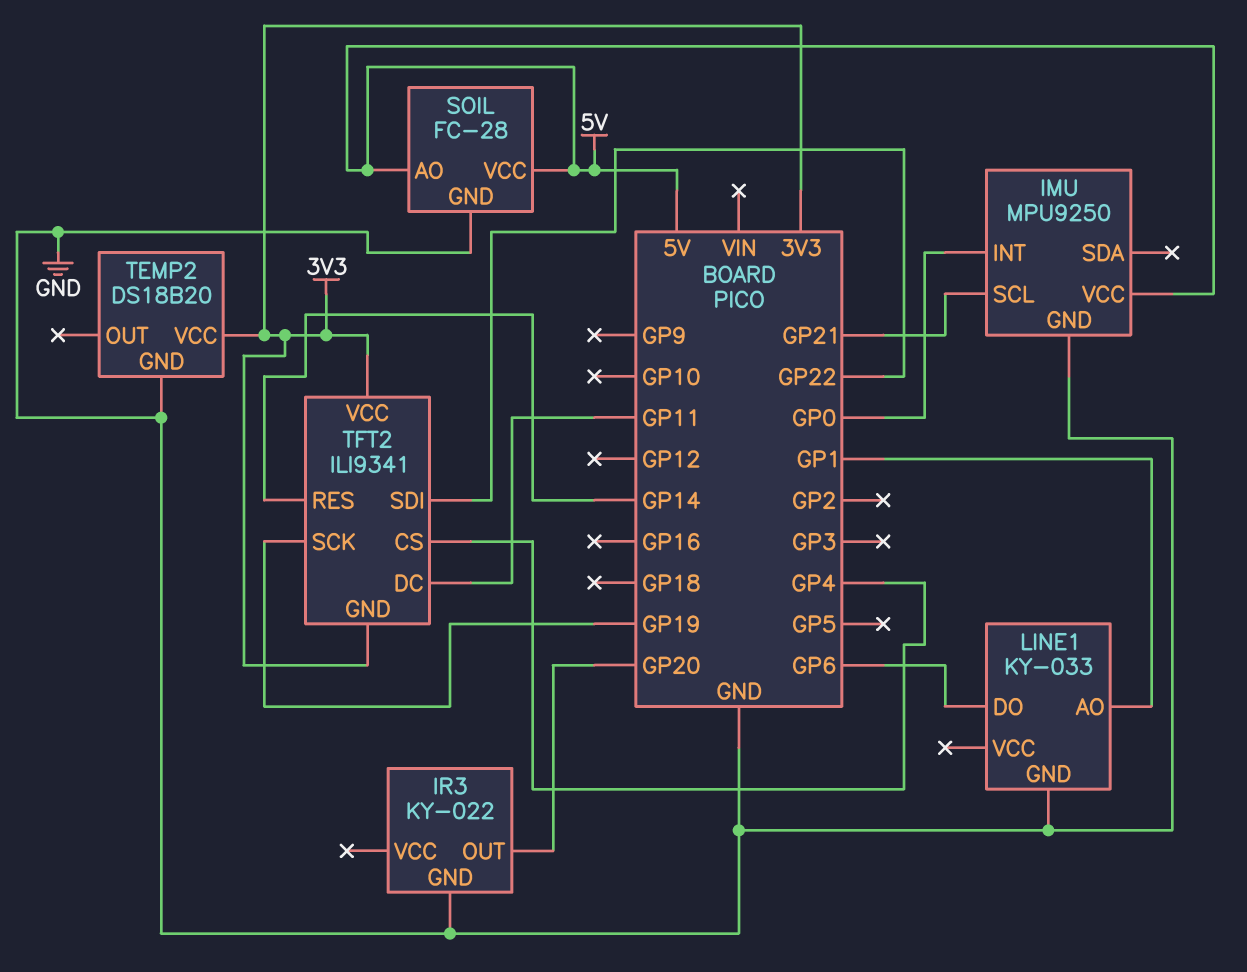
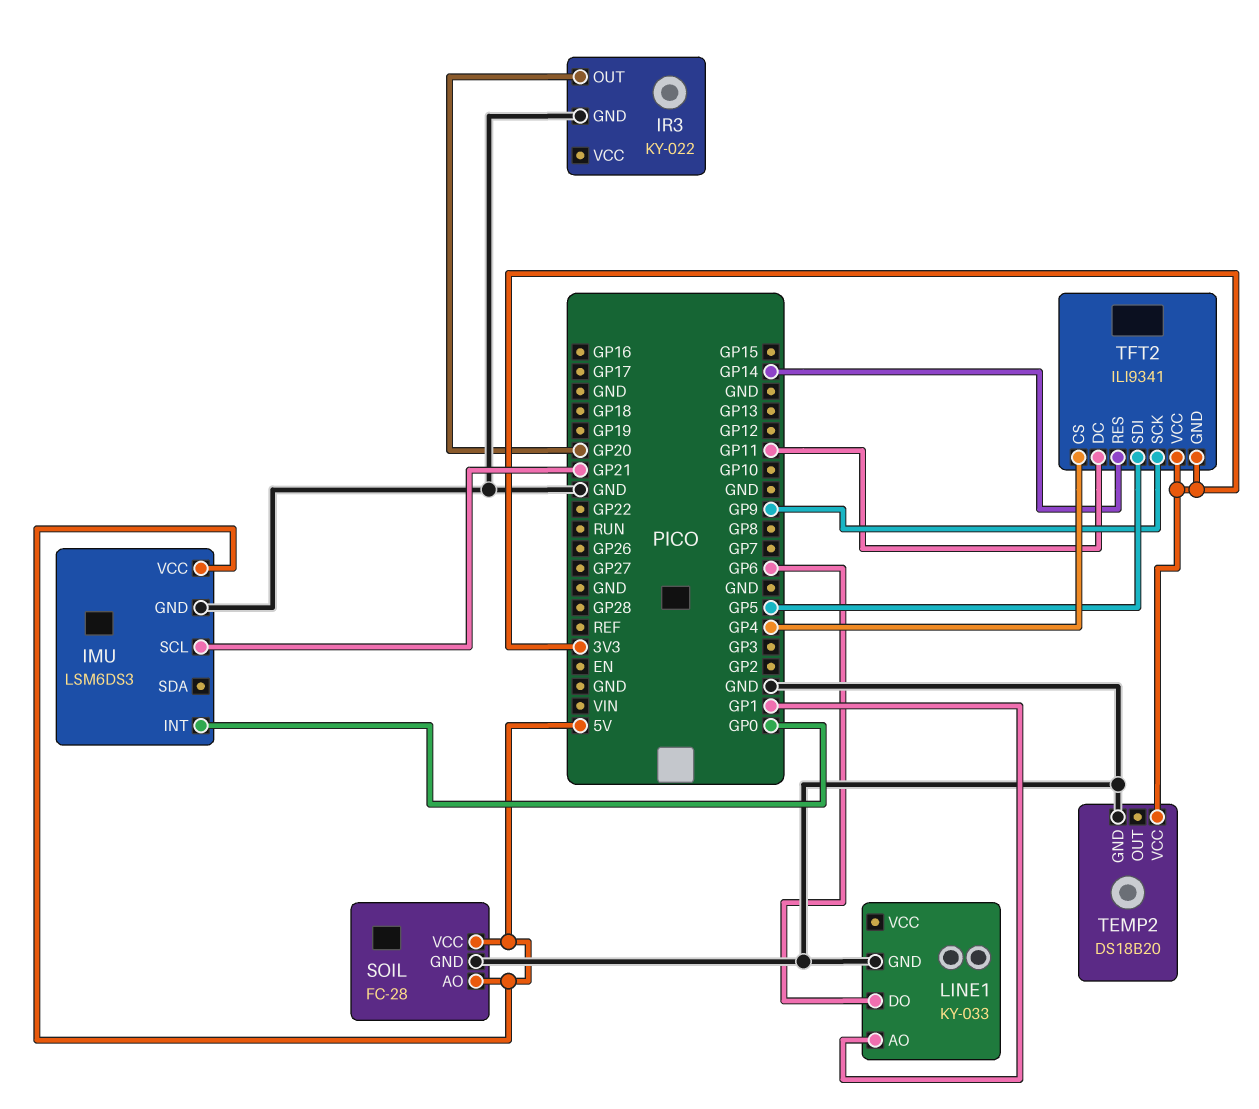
IMU: MPU9250 -> LSM6DS3
TFT2 pin SCK: GP19 -> GP9
TFT2 pin SDI: GP22 -> GP5

